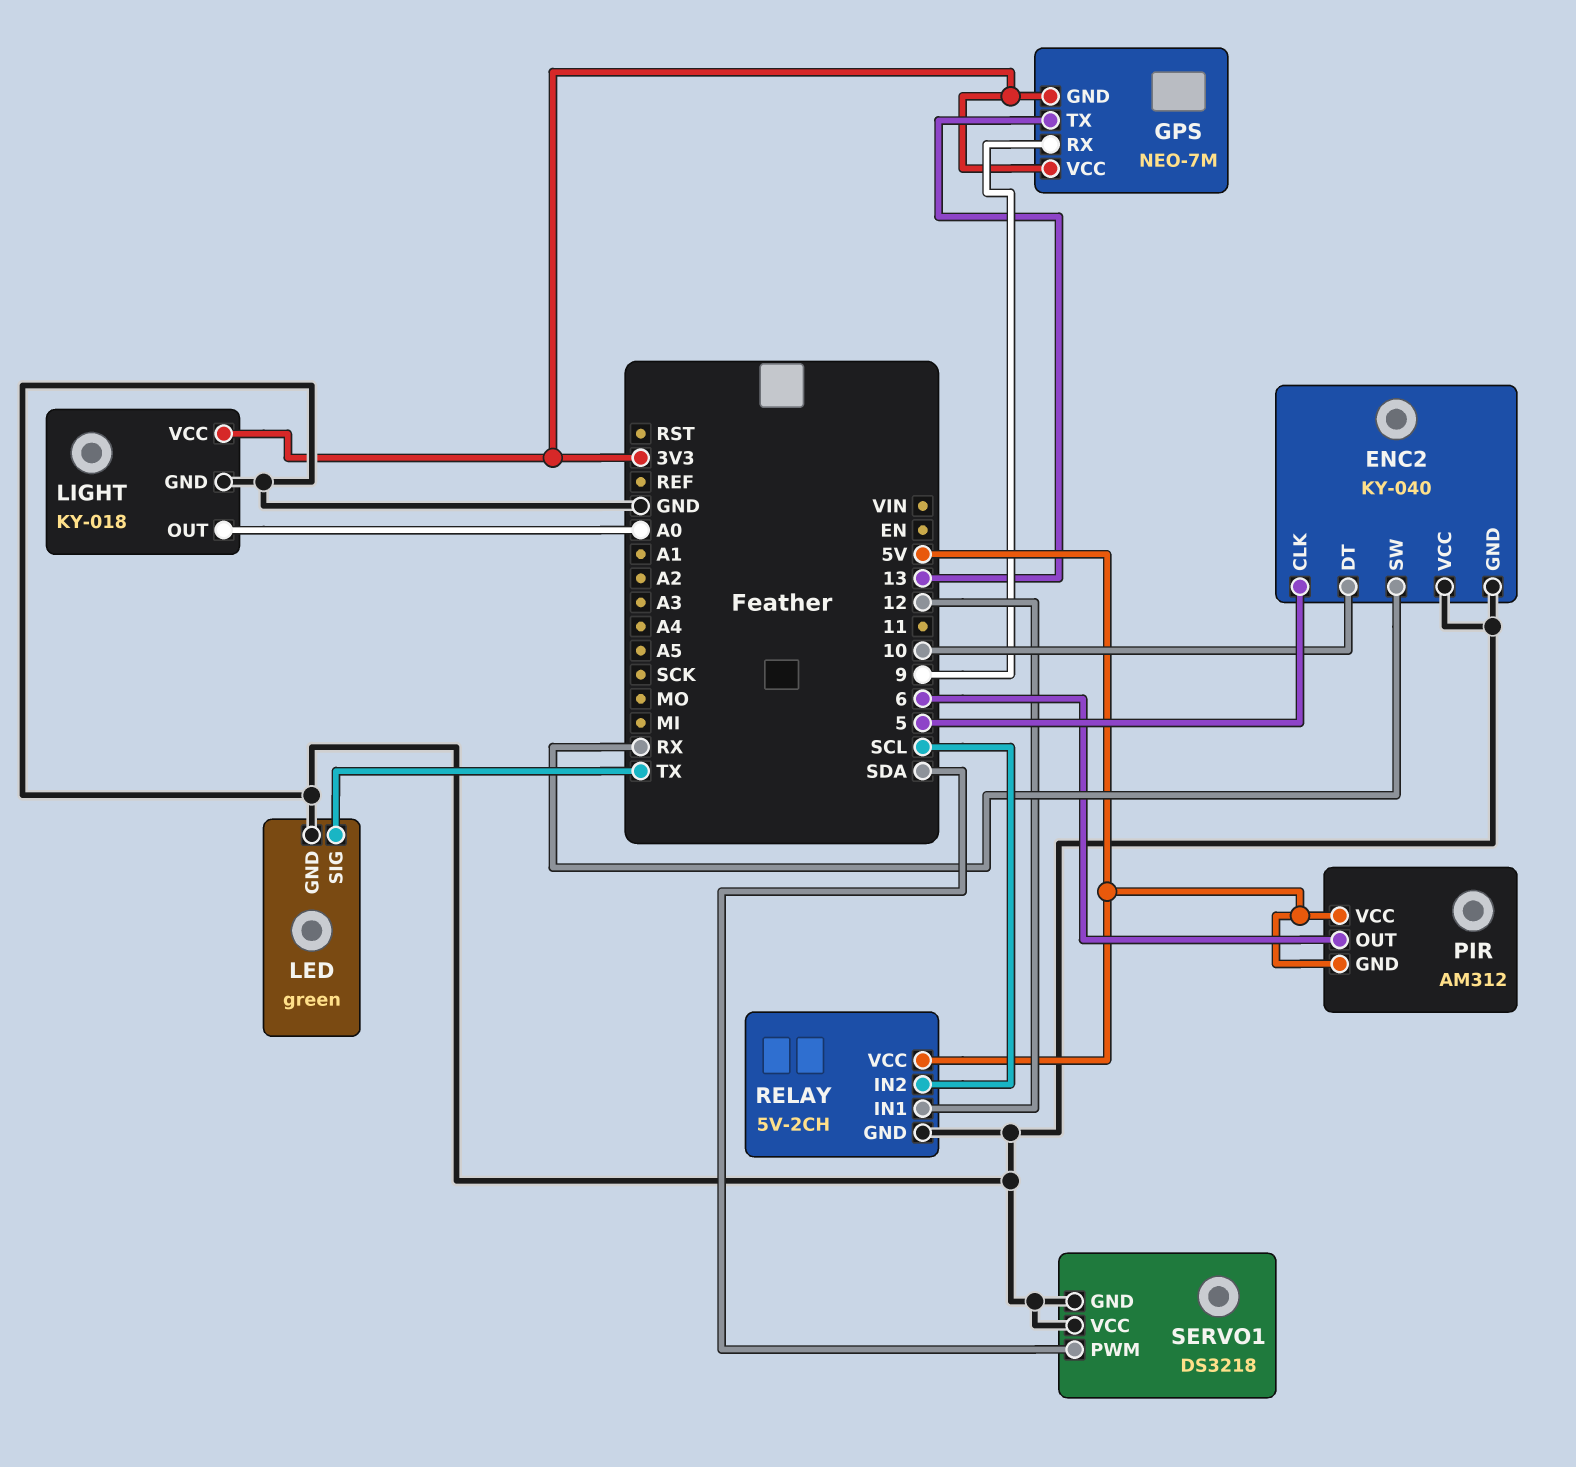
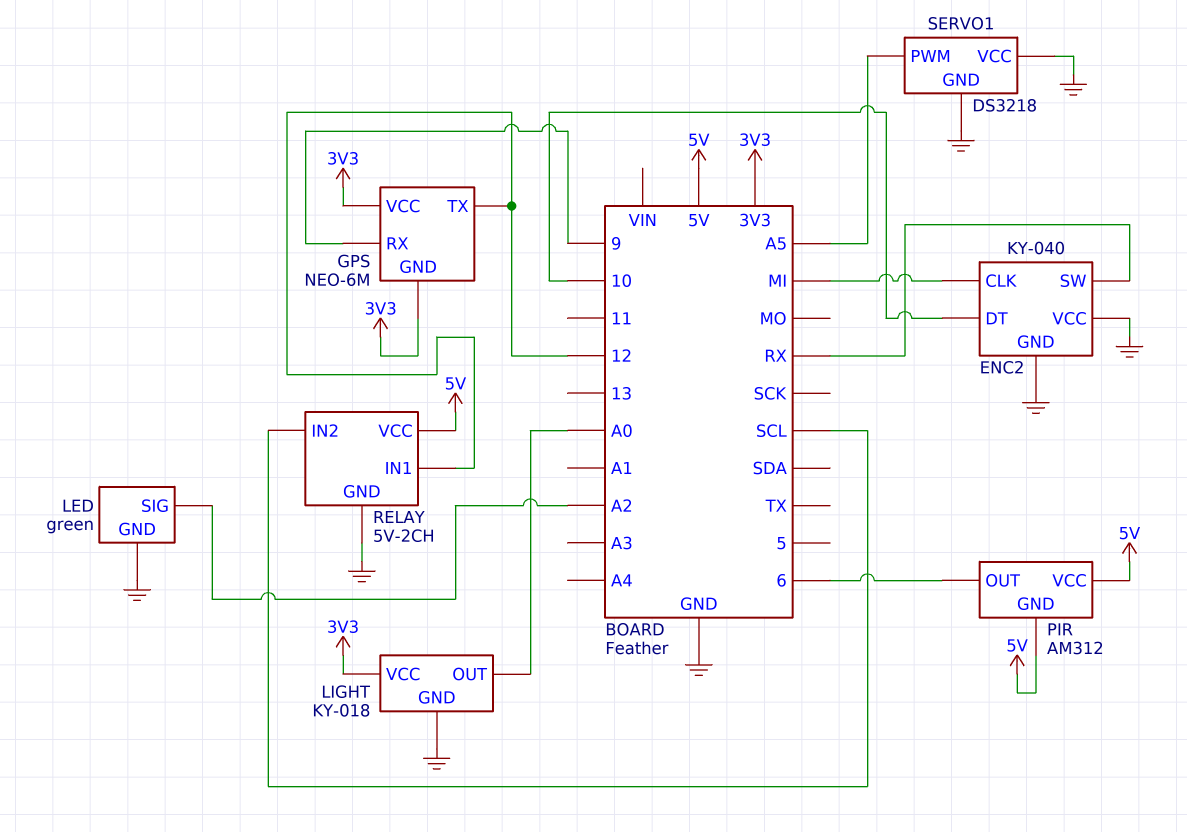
ENC2 pin CLK: 5 -> MI
GPS: NEO-7M -> NEO-6M
GPS pin TX: 13 -> 12
LED pin SIG: TX -> A2
SERVO1 pin PWM: SDA -> A5

